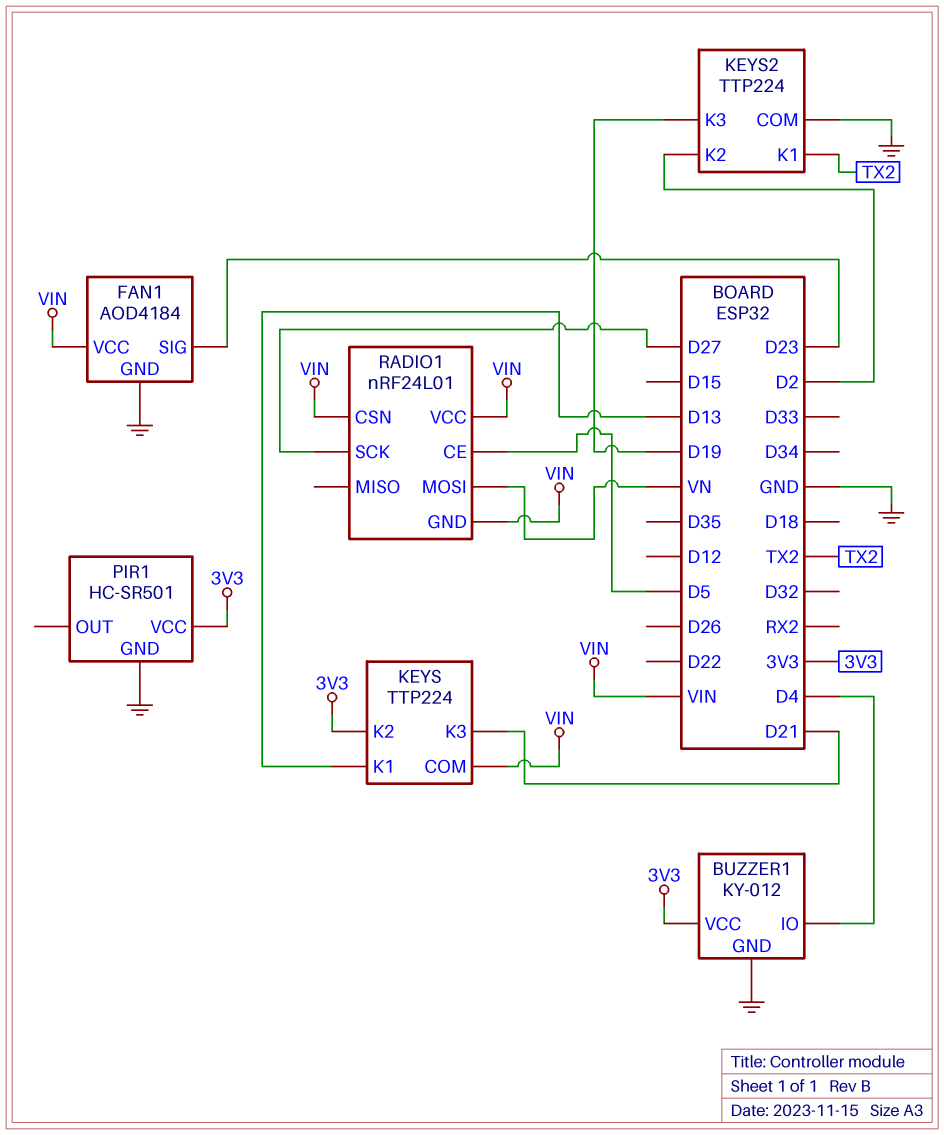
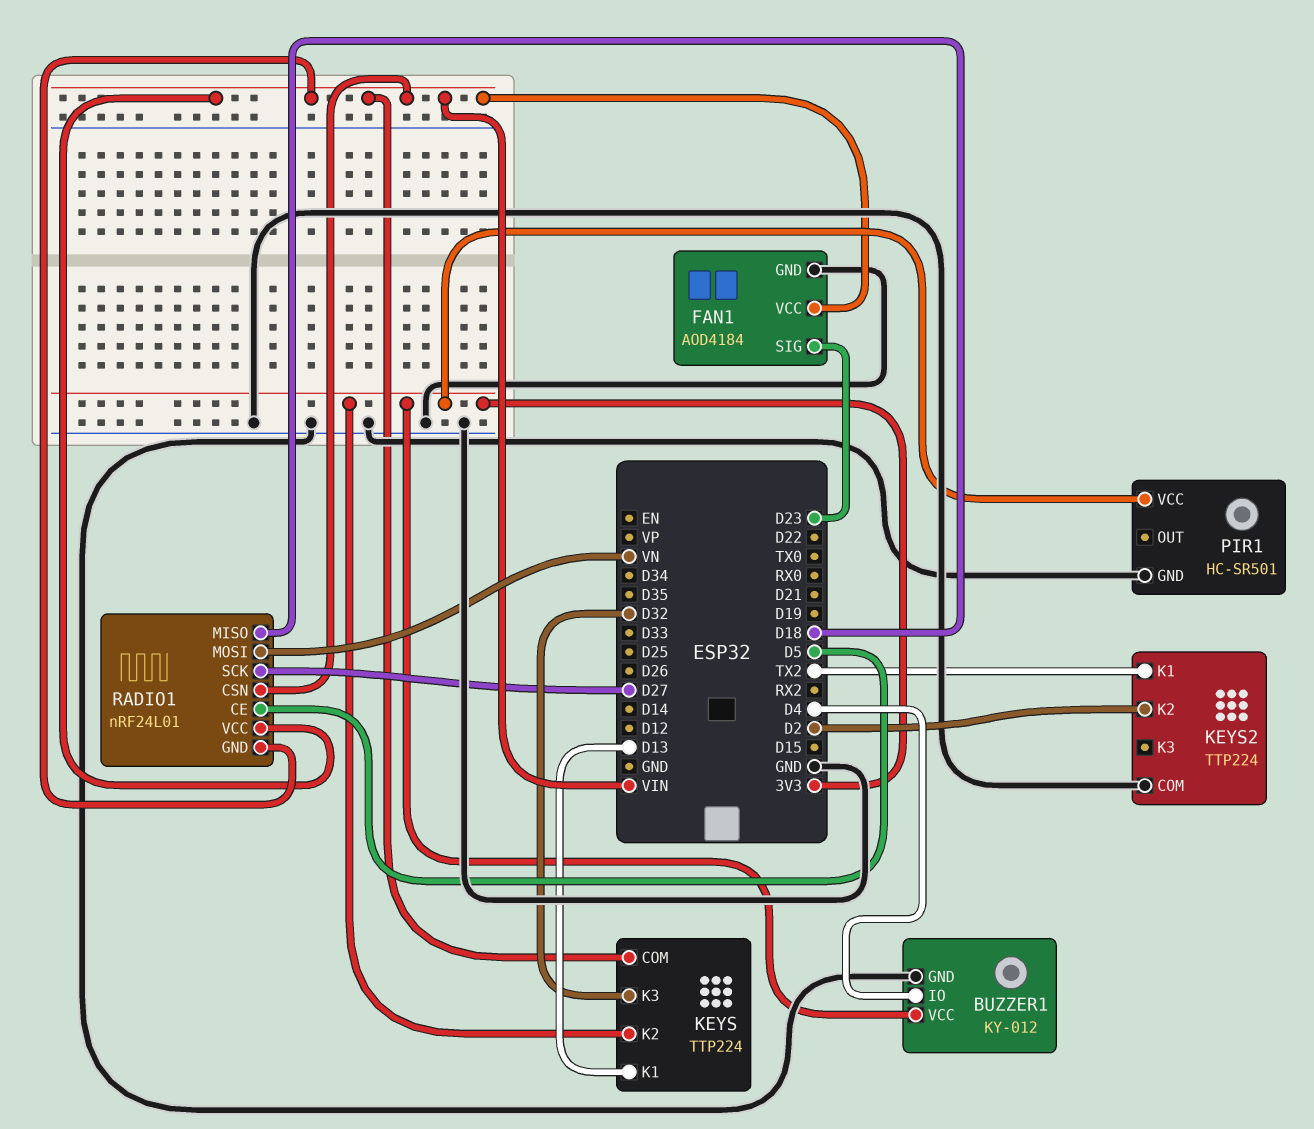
KEYS pin K3: D21 -> D32
KEYS2 pin K3: D19 -> none
RADIO1 pin MISO: none -> D18

